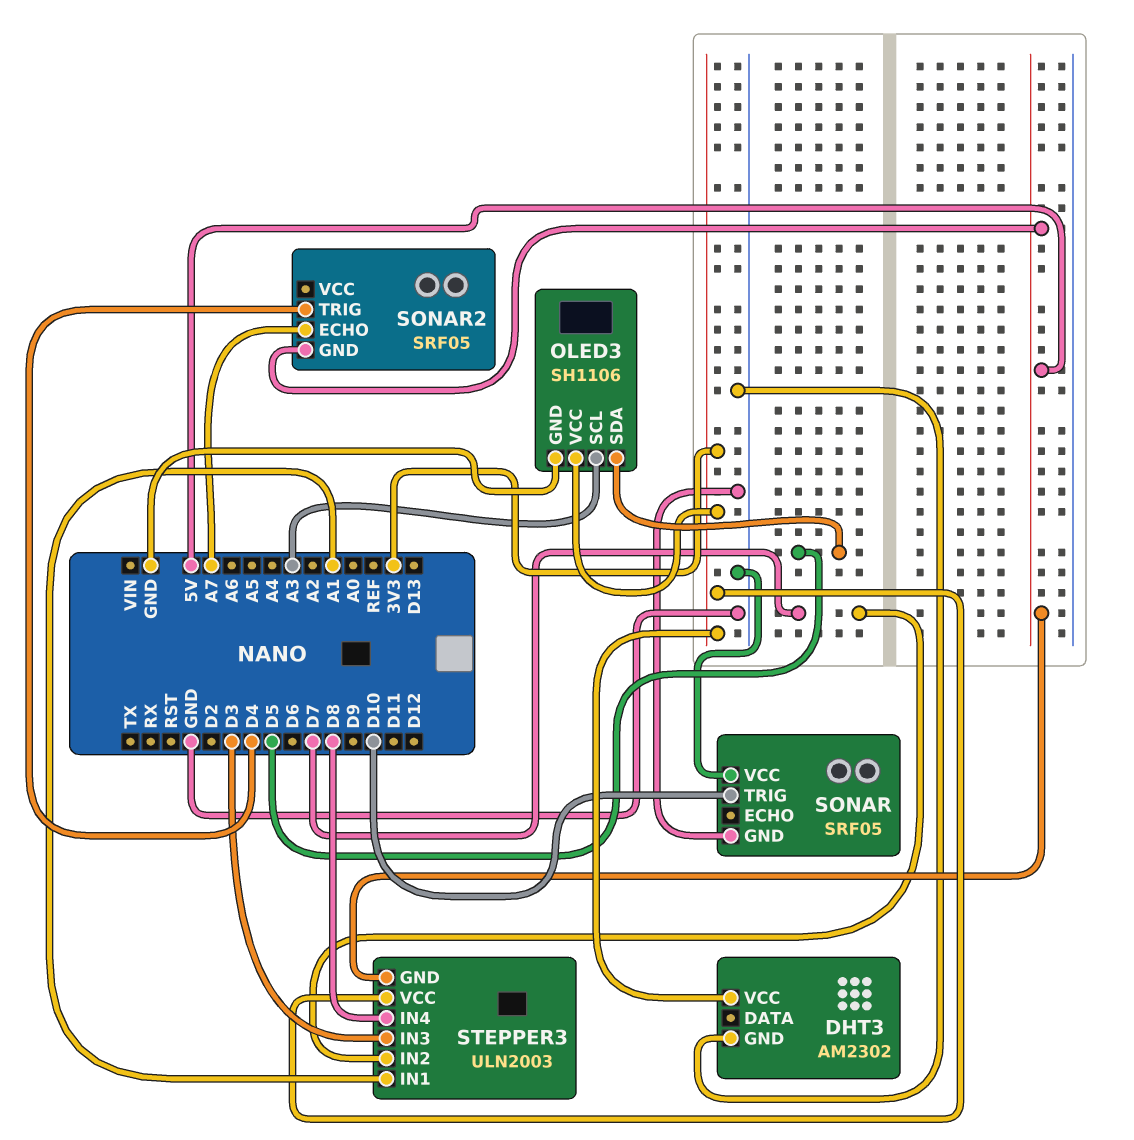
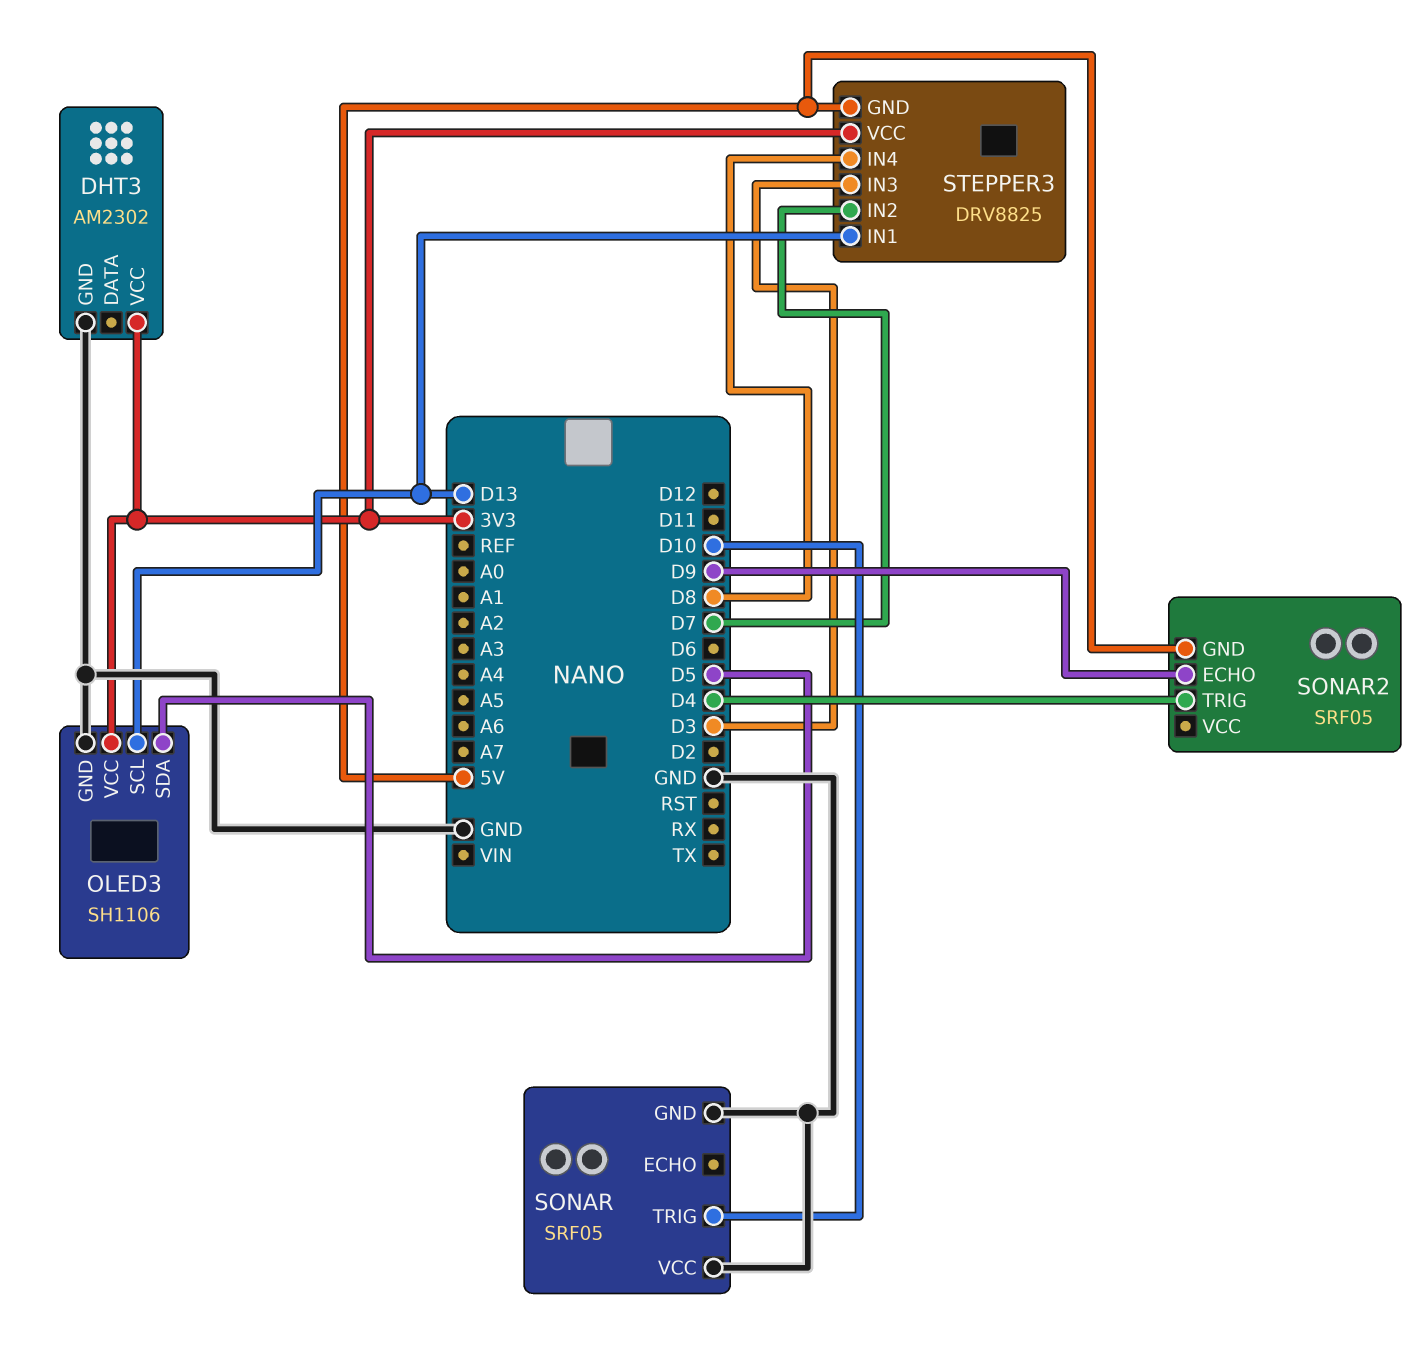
OLED3 pin SCL: A3 -> D13
SONAR2 pin ECHO: A7 -> D9
STEPPER3: ULN2003 -> DRV8825
STEPPER3 pin IN1: A1 -> D13

